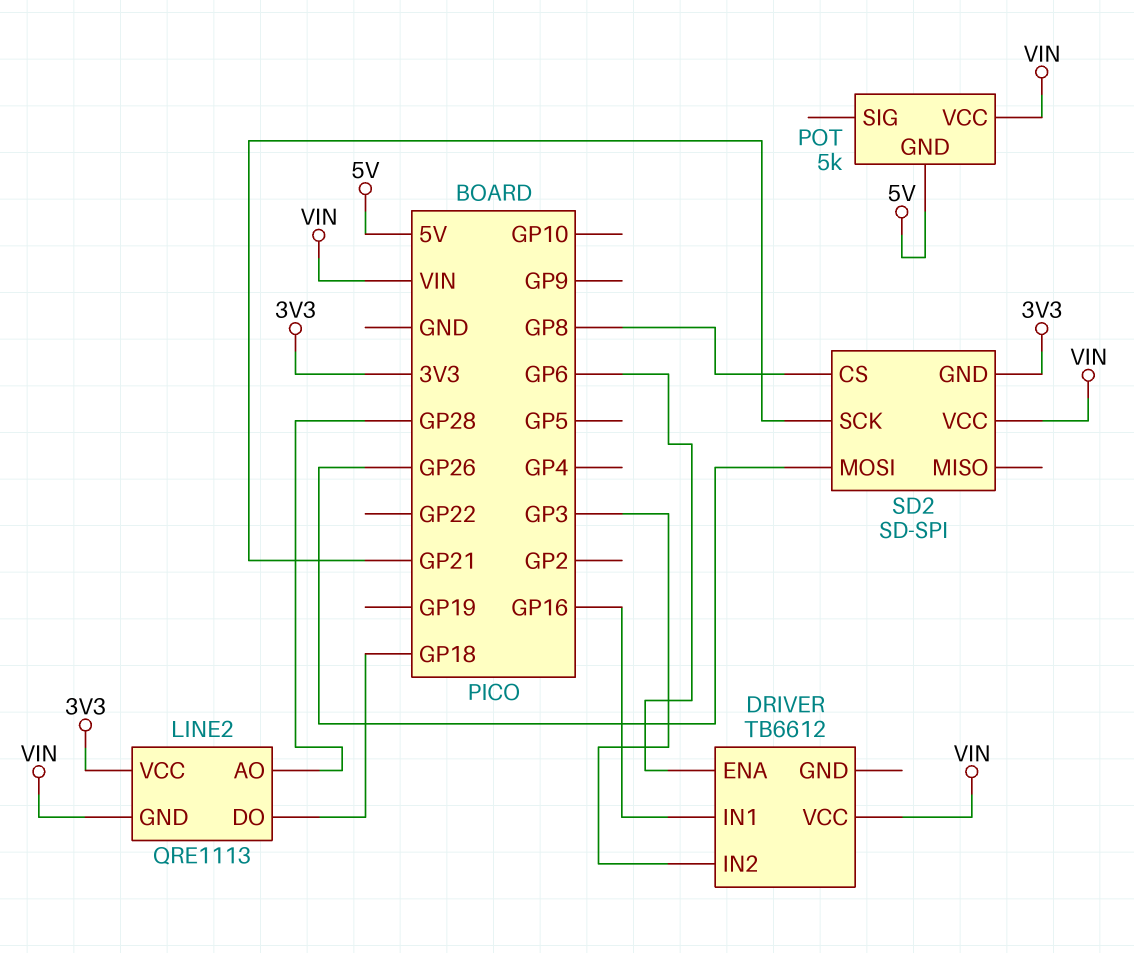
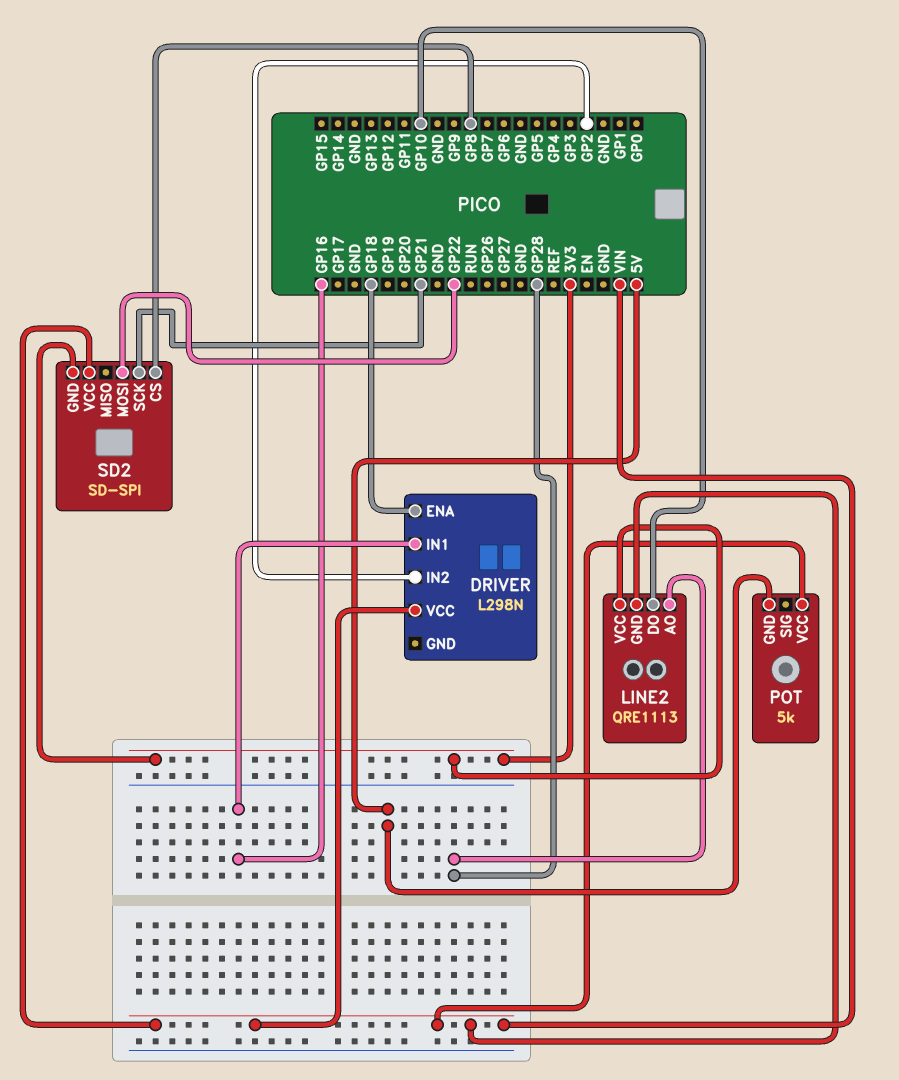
DRIVER: TB6612 -> L298N
DRIVER pin ENA: GP6 -> GP18
DRIVER pin IN2: GP3 -> GP2
LINE2 pin DO: GP18 -> GP10
SD2 pin MOSI: GP26 -> GP22

